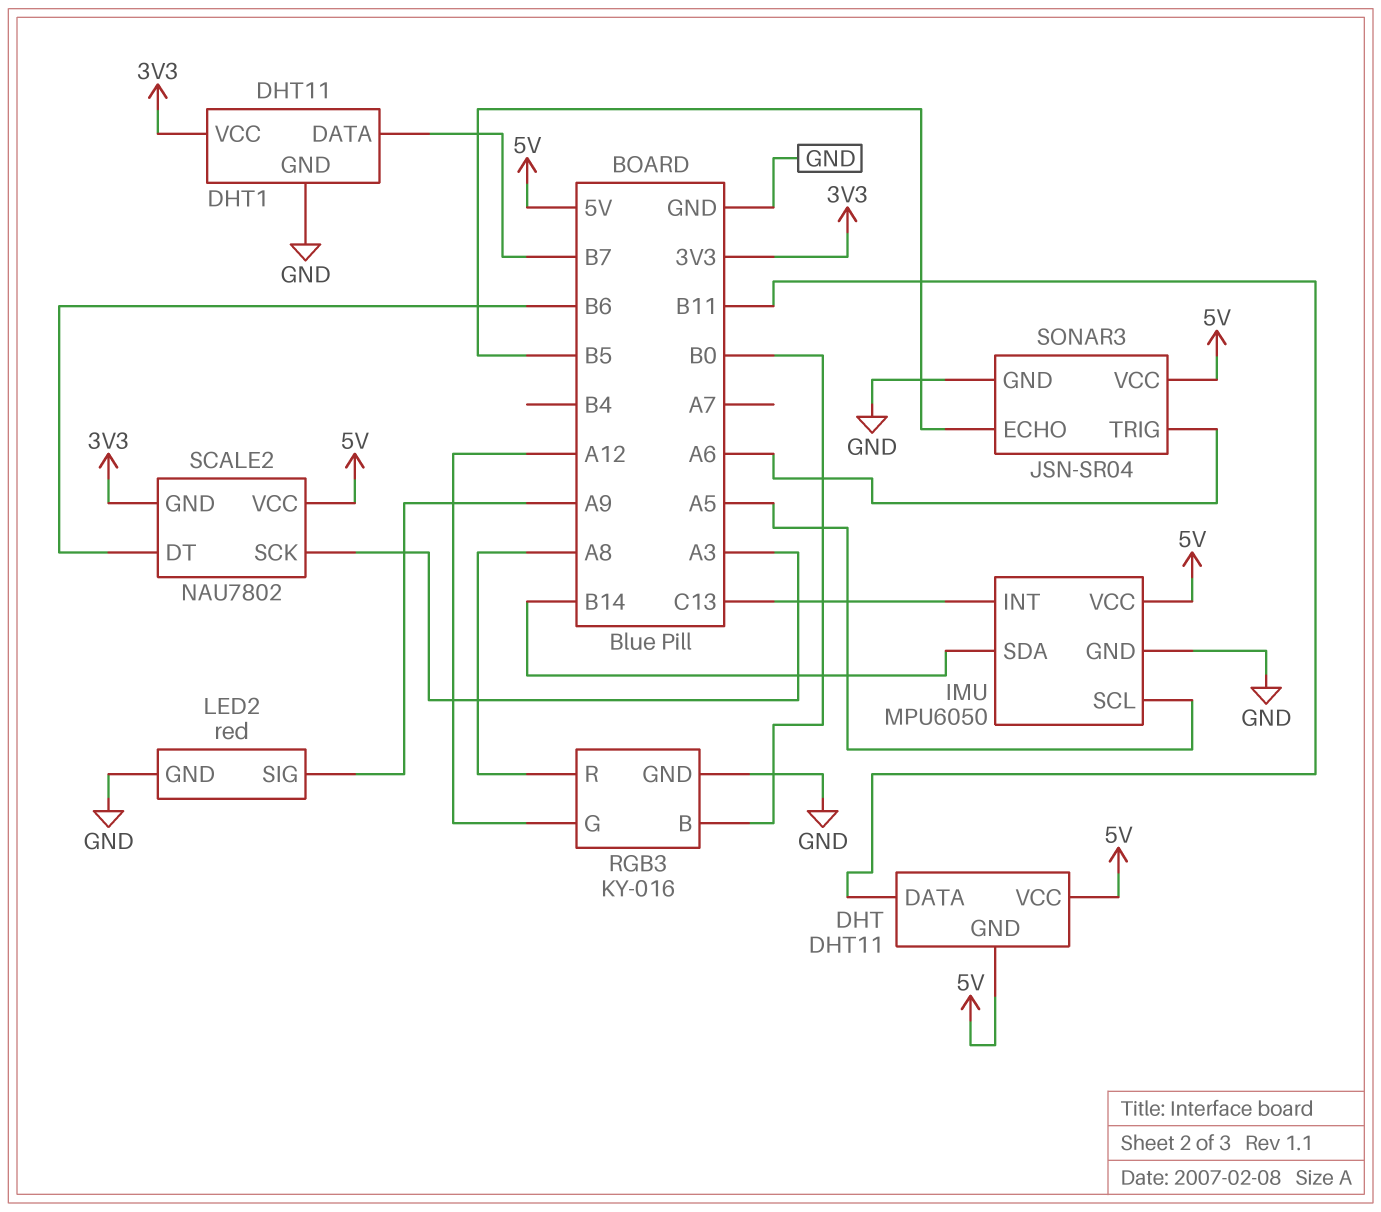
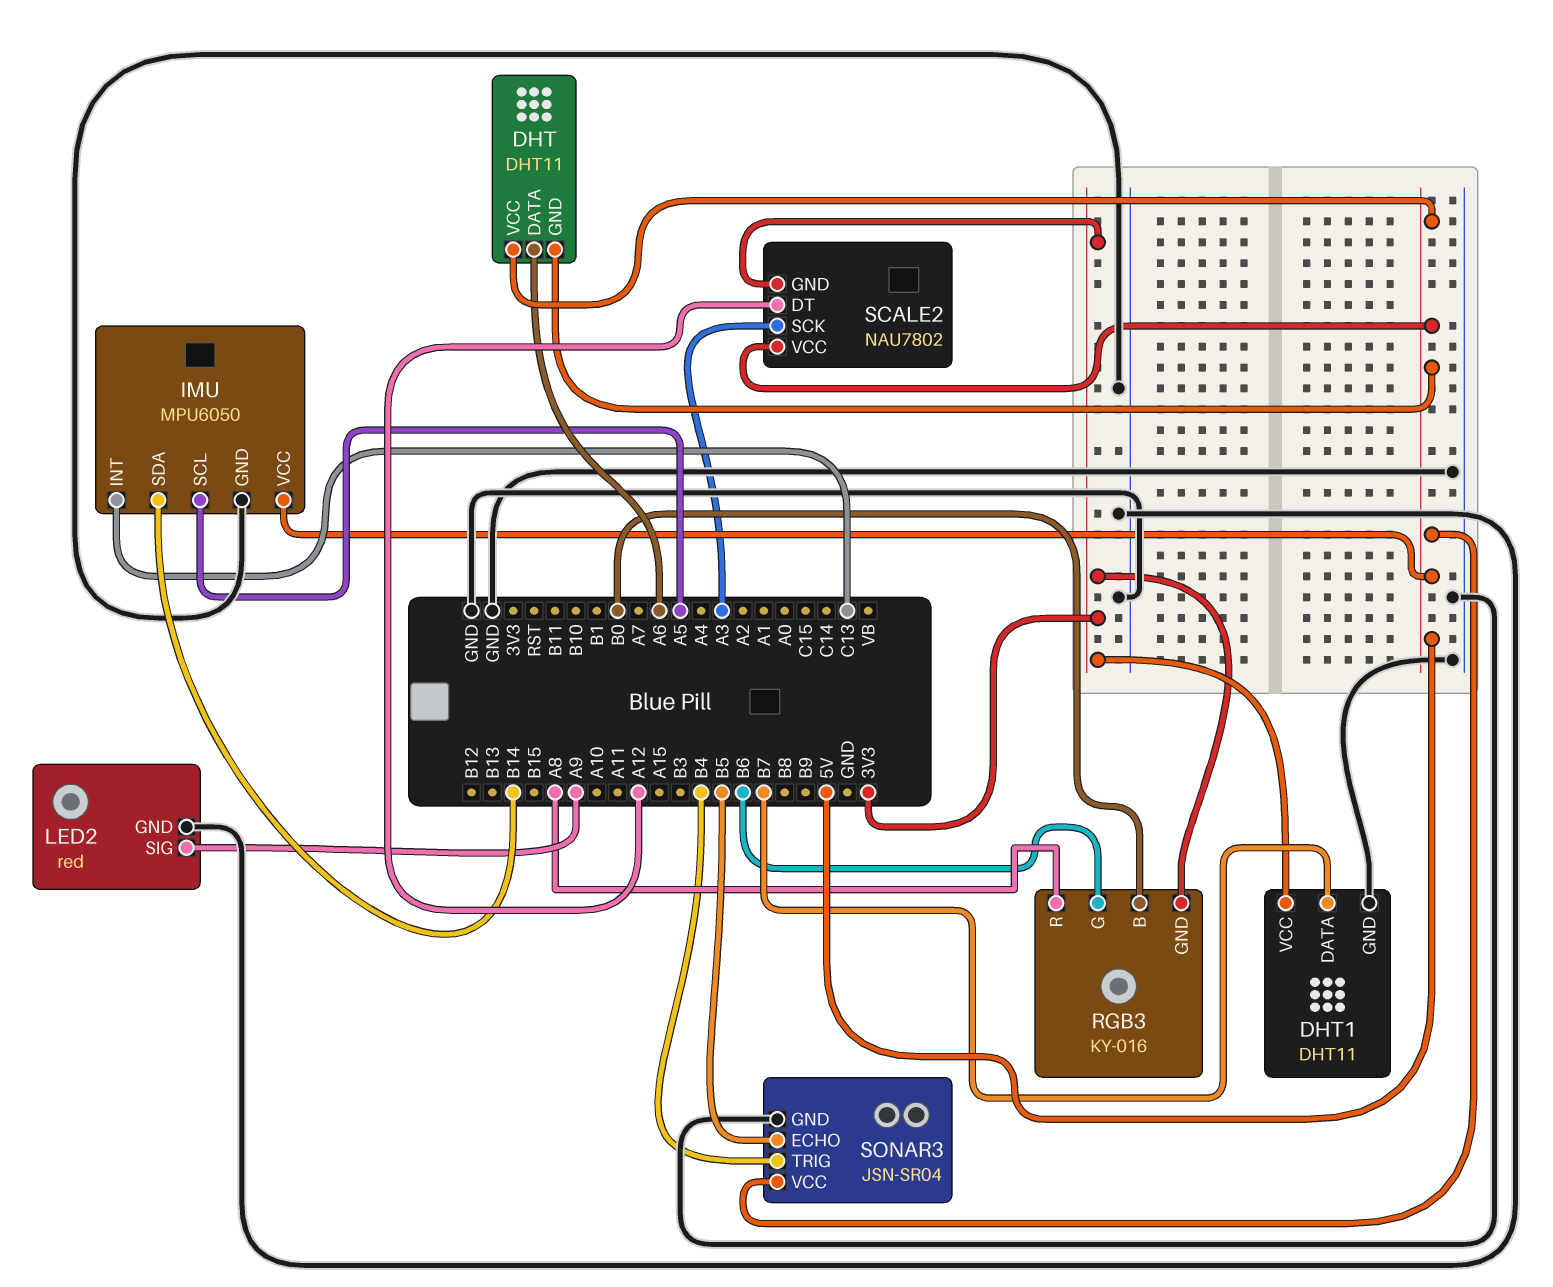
DHT pin DATA: B11 -> A6
RGB3 pin G: A12 -> B6
RGB3 pin GND: GND -> 3V3
SCALE2 pin DT: B6 -> A12
SONAR3 pin TRIG: A6 -> B4

